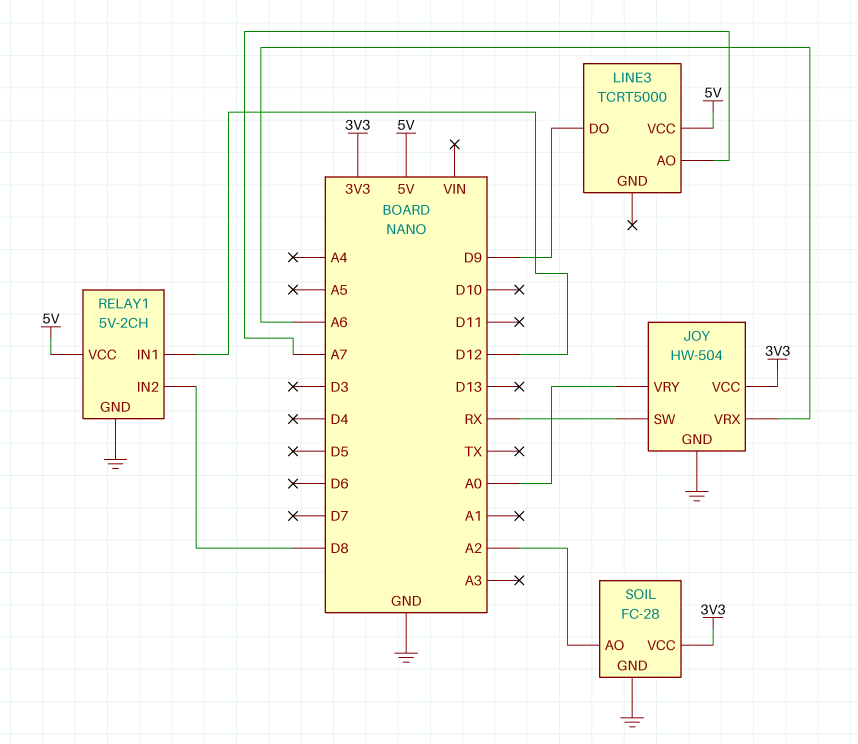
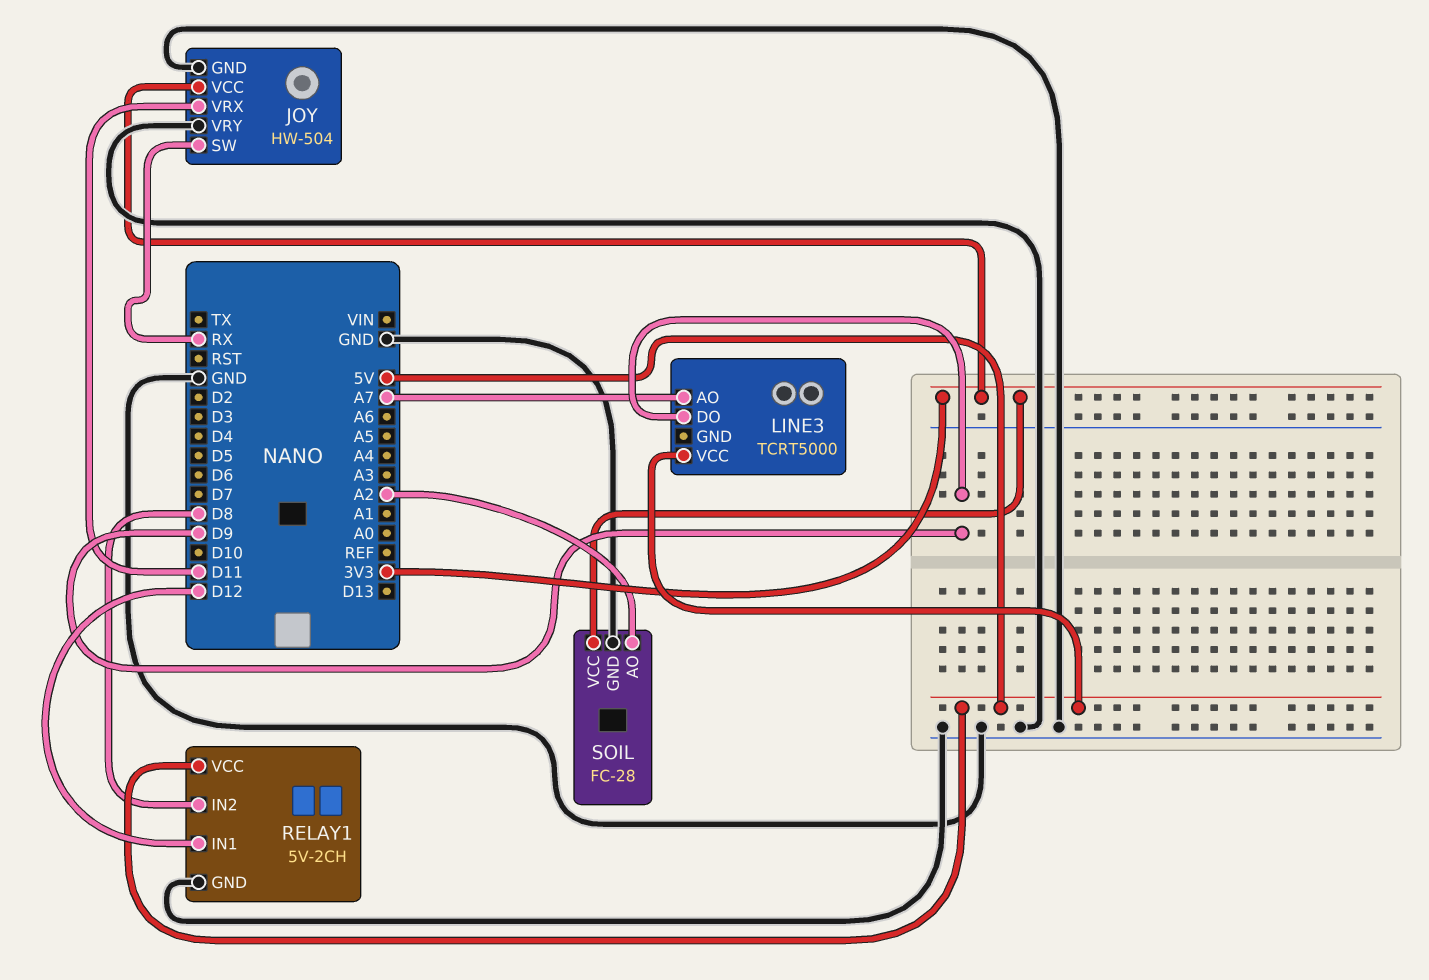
JOY pin VRX: A6 -> D11
JOY pin VRY: A0 -> GND

